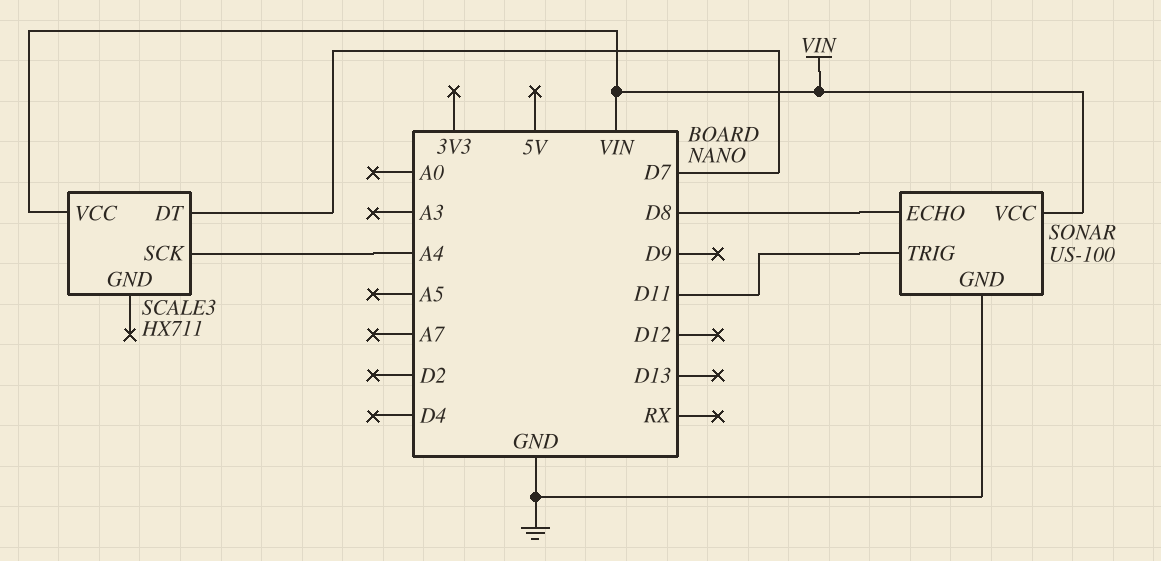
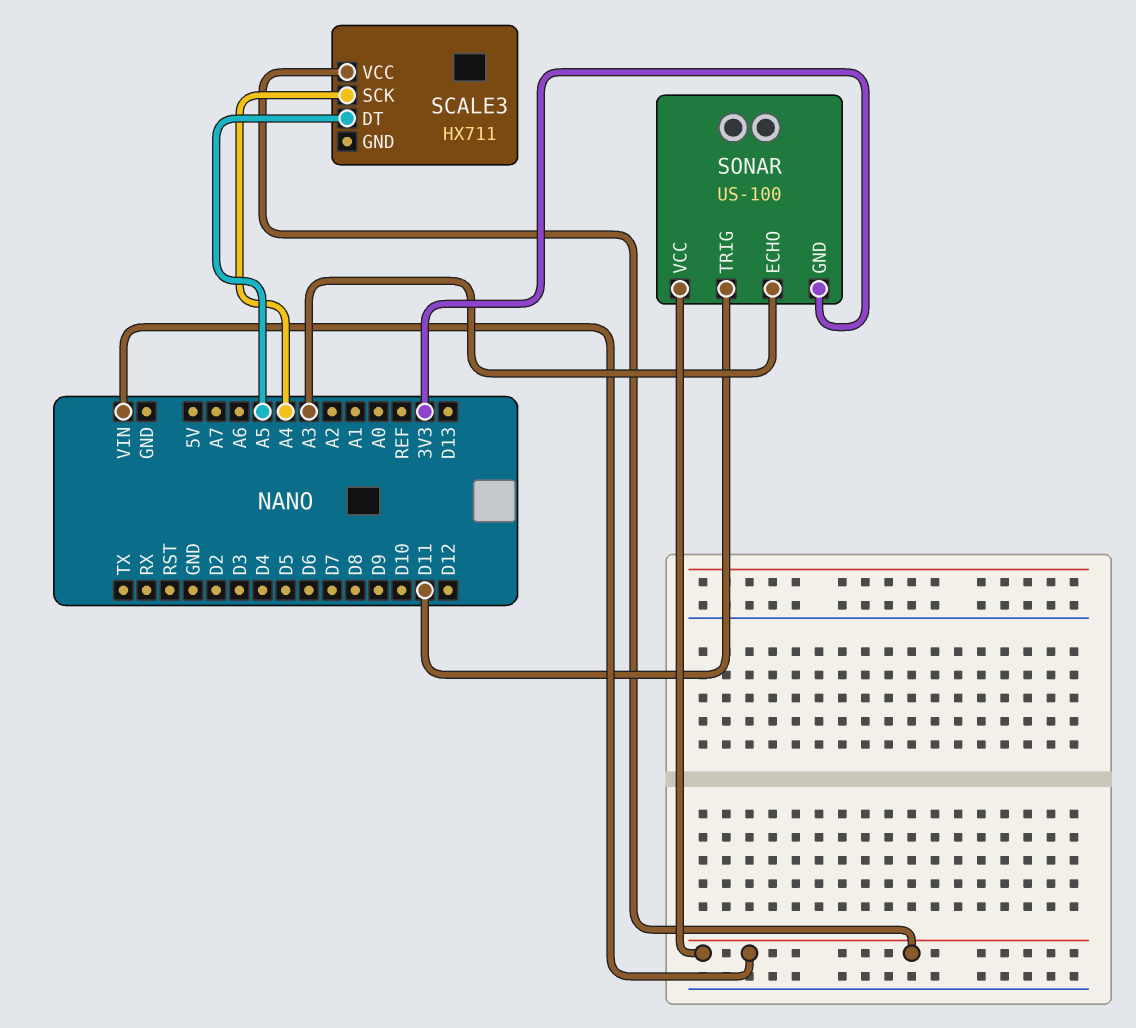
SCALE3 pin DT: D7 -> A5
SONAR pin ECHO: D8 -> A3
SONAR pin GND: GND -> 3V3

